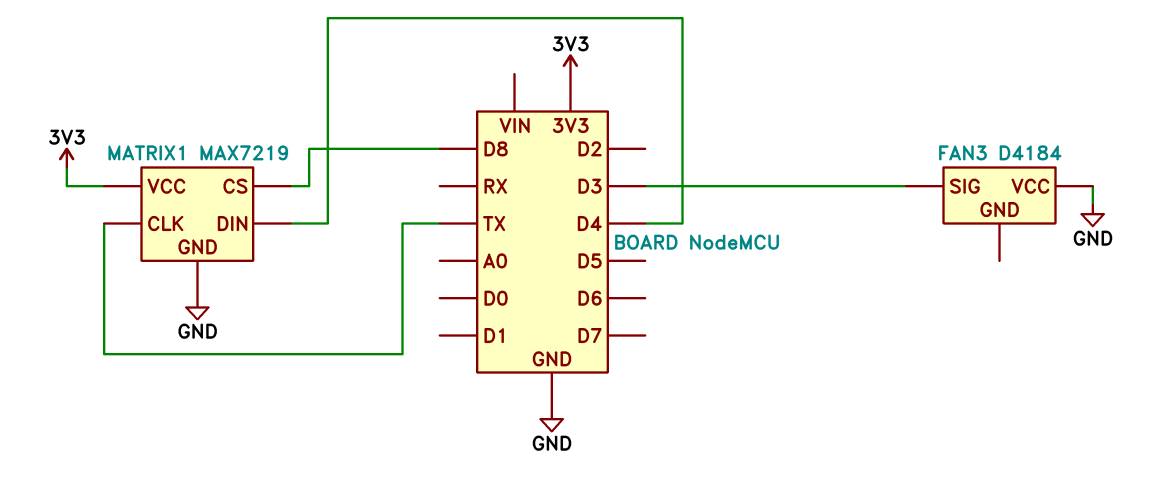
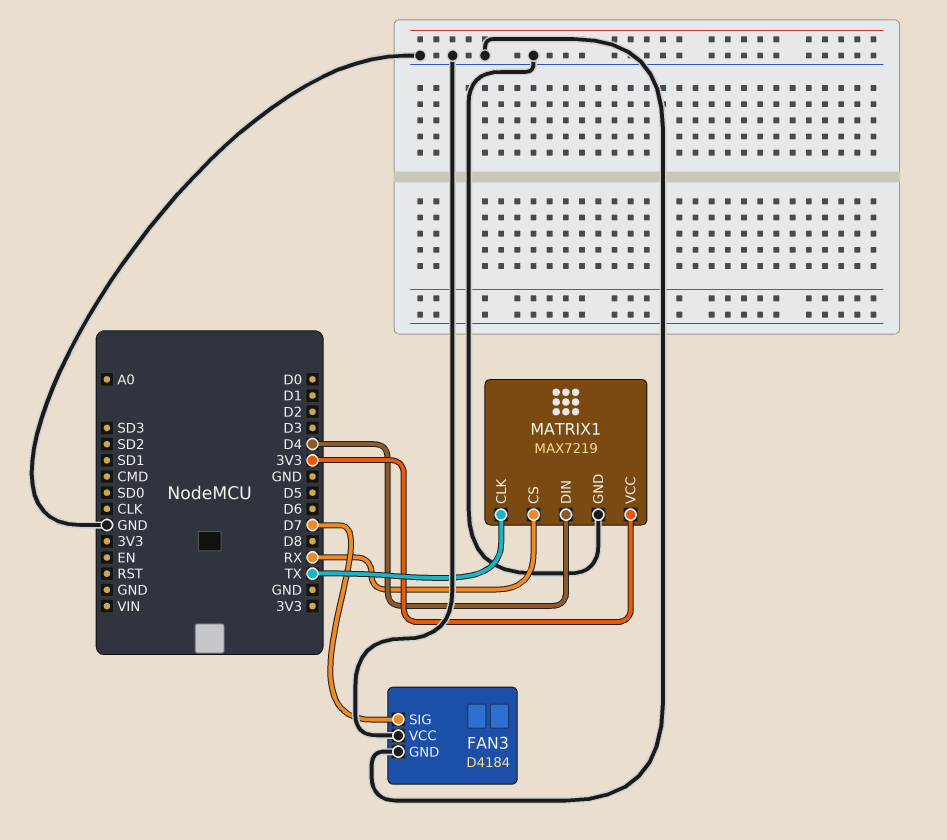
FAN3 pin GND: none -> GND
FAN3 pin SIG: D3 -> D7
MATRIX1 pin CS: D8 -> RX

